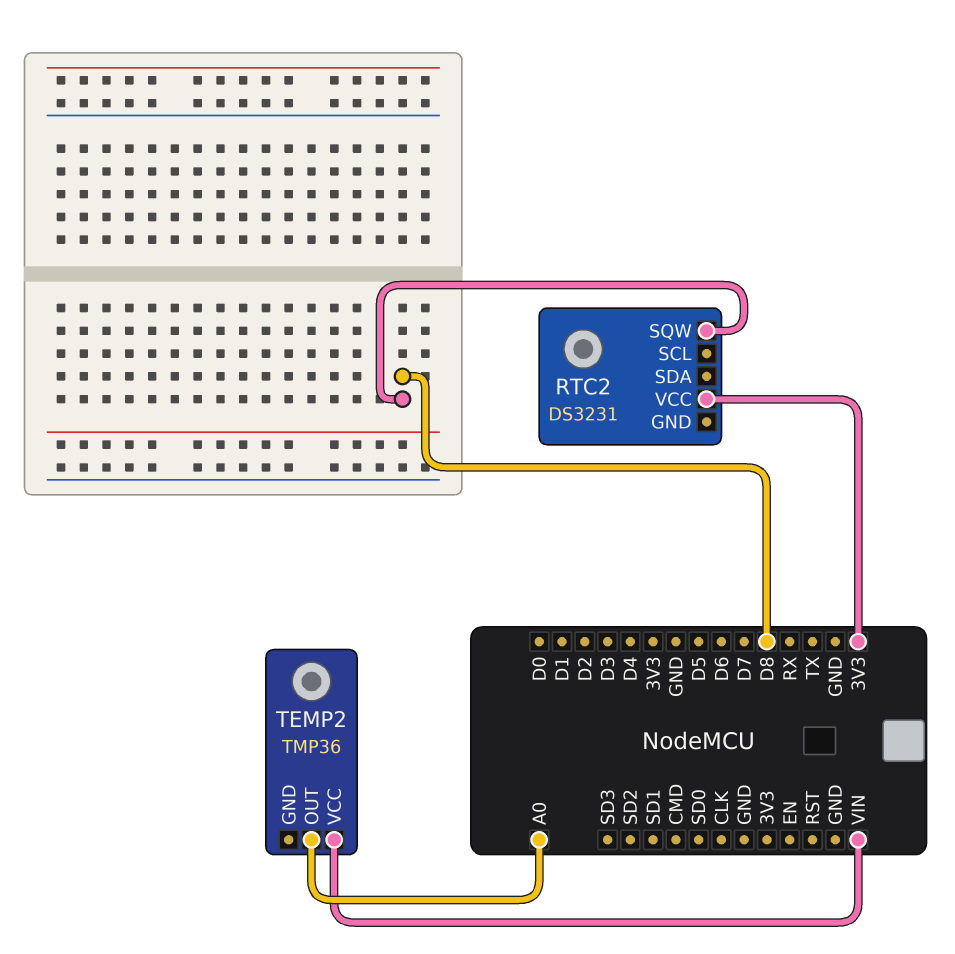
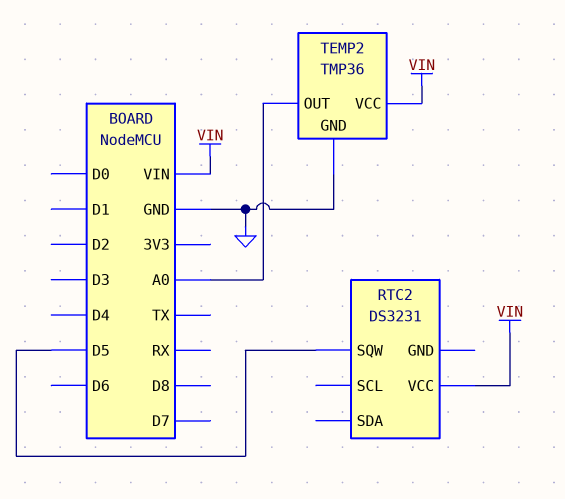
RTC2 pin SQW: D8 -> D5
RTC2 pin VCC: 3V3 -> VIN
TEMP2 pin GND: none -> GND

